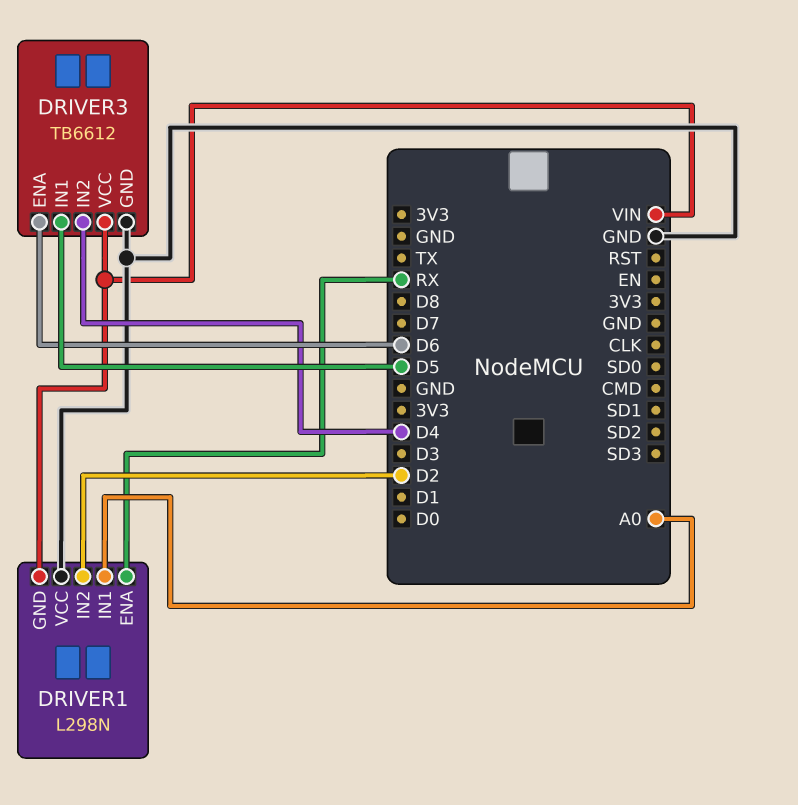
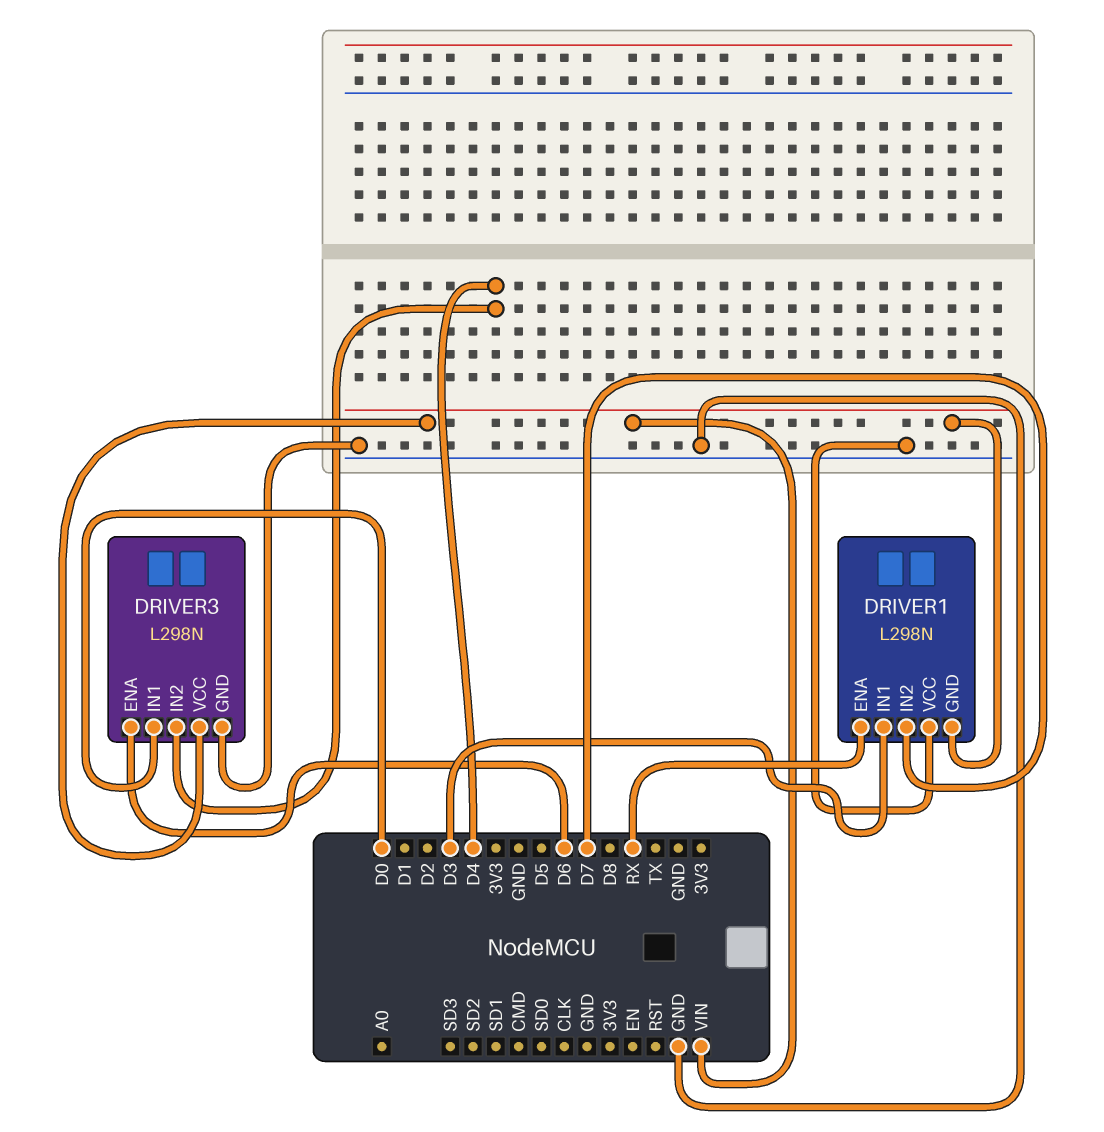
DRIVER1 pin IN1: A0 -> D3
DRIVER1 pin IN2: D2 -> D7
DRIVER3: TB6612 -> L298N
DRIVER3 pin IN1: D5 -> D0

